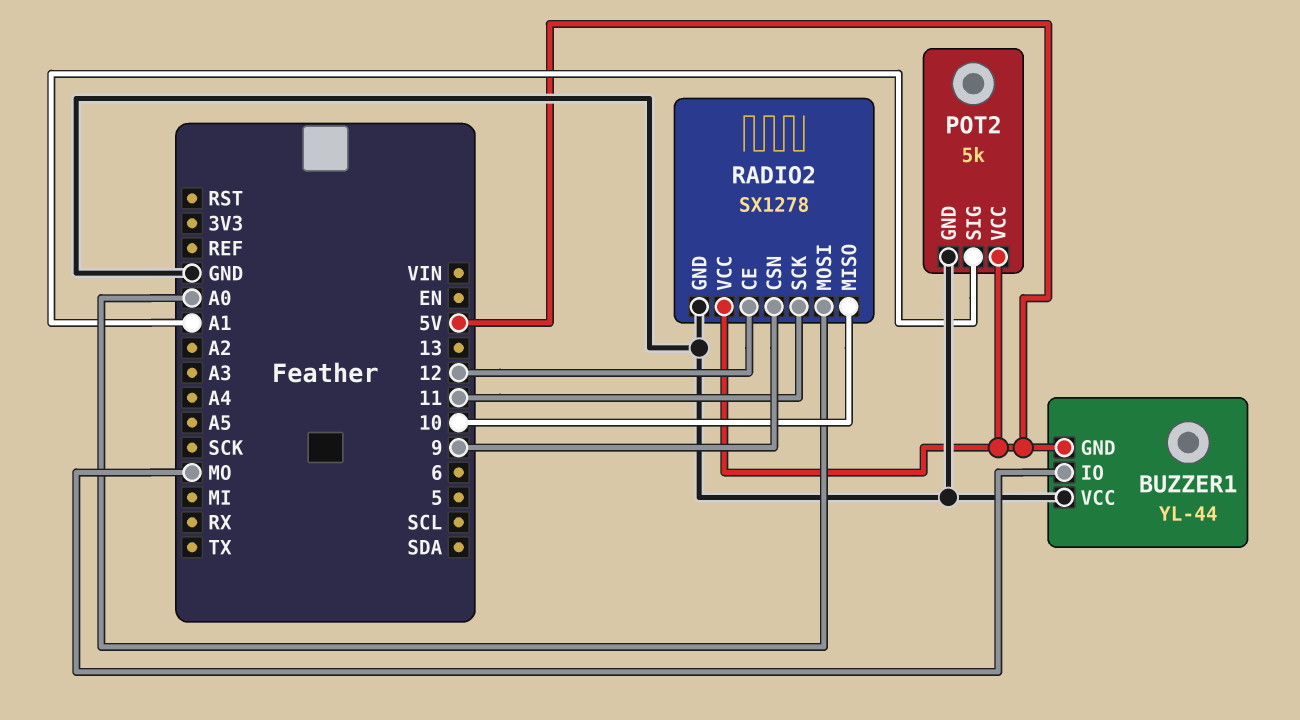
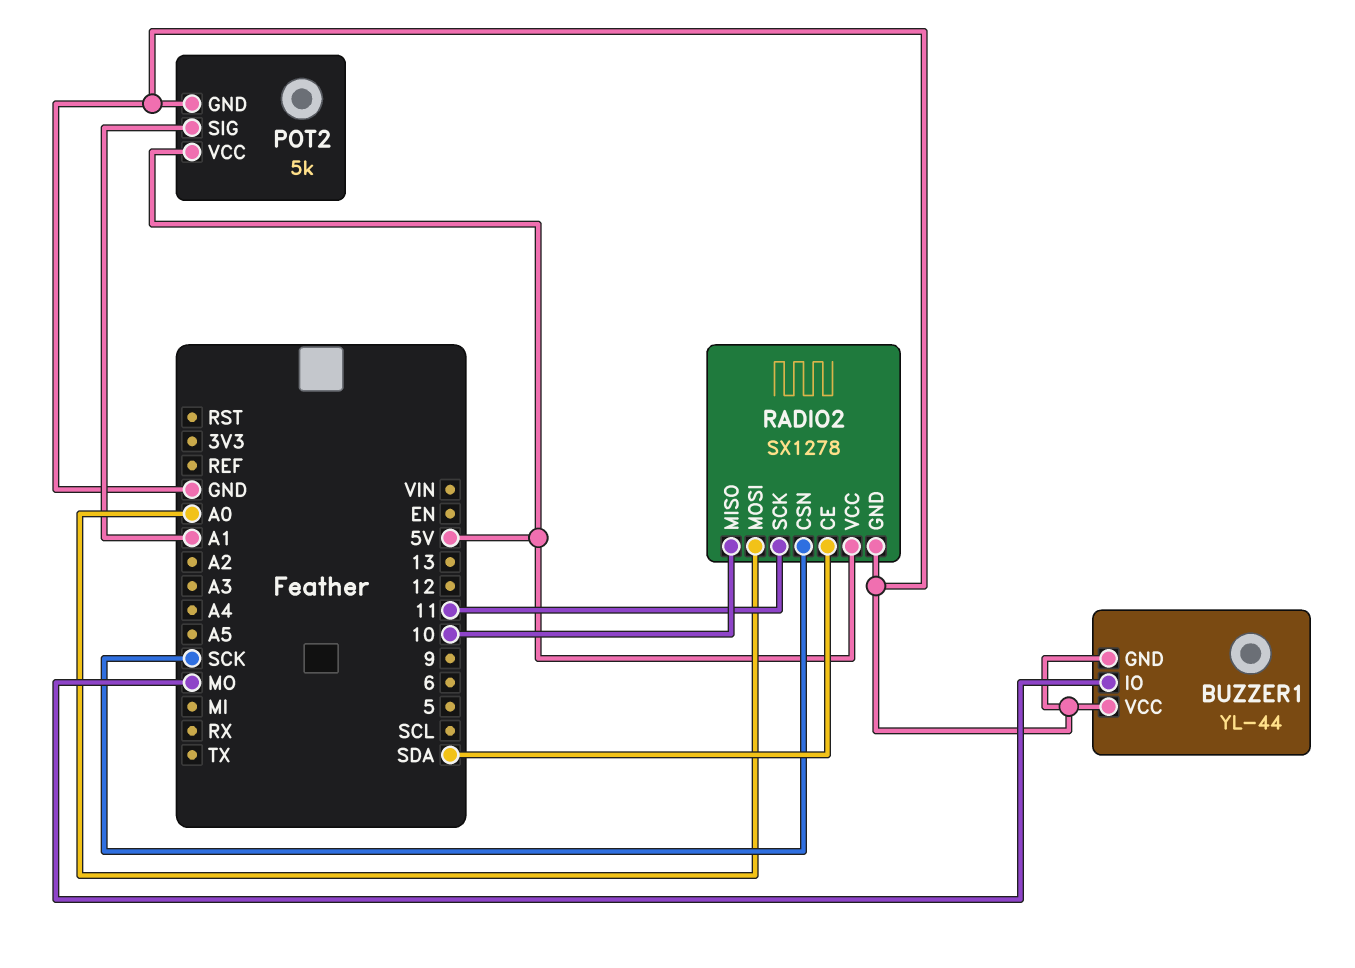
BUZZER1 pin GND: 5V -> GND
RADIO2 pin CE: 12 -> SDA
RADIO2 pin CSN: 9 -> SCK

